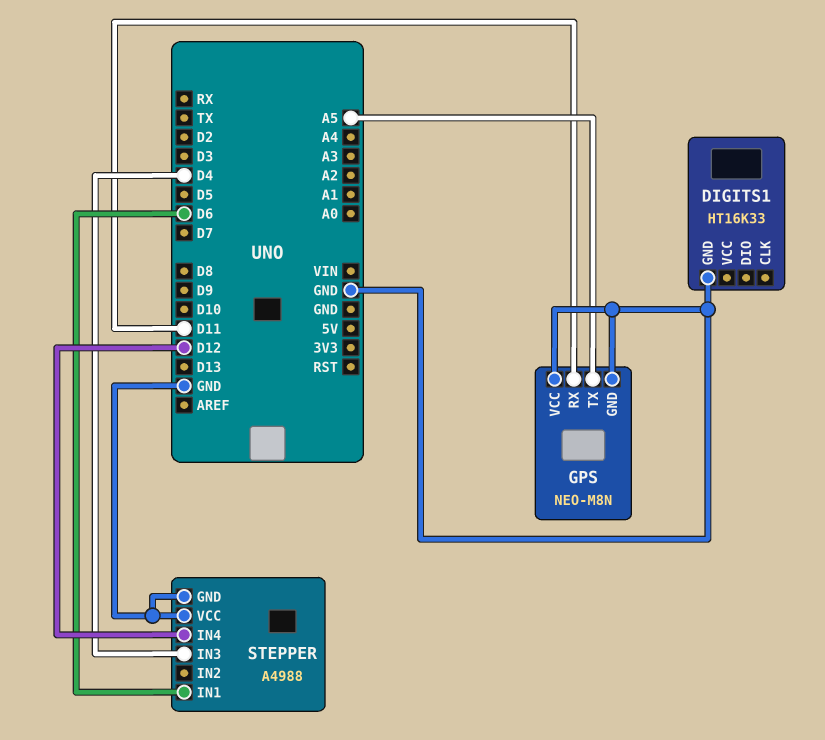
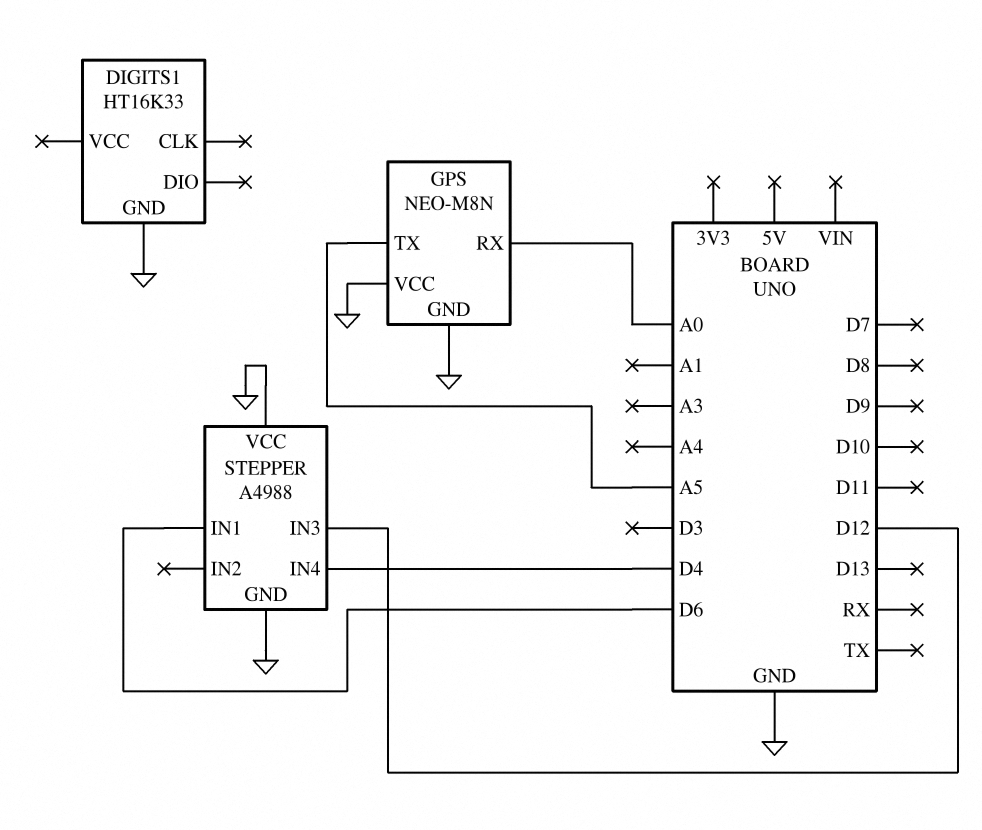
GPS pin RX: D11 -> A0
STEPPER pin IN3: D4 -> D12
STEPPER pin IN4: D12 -> D4

